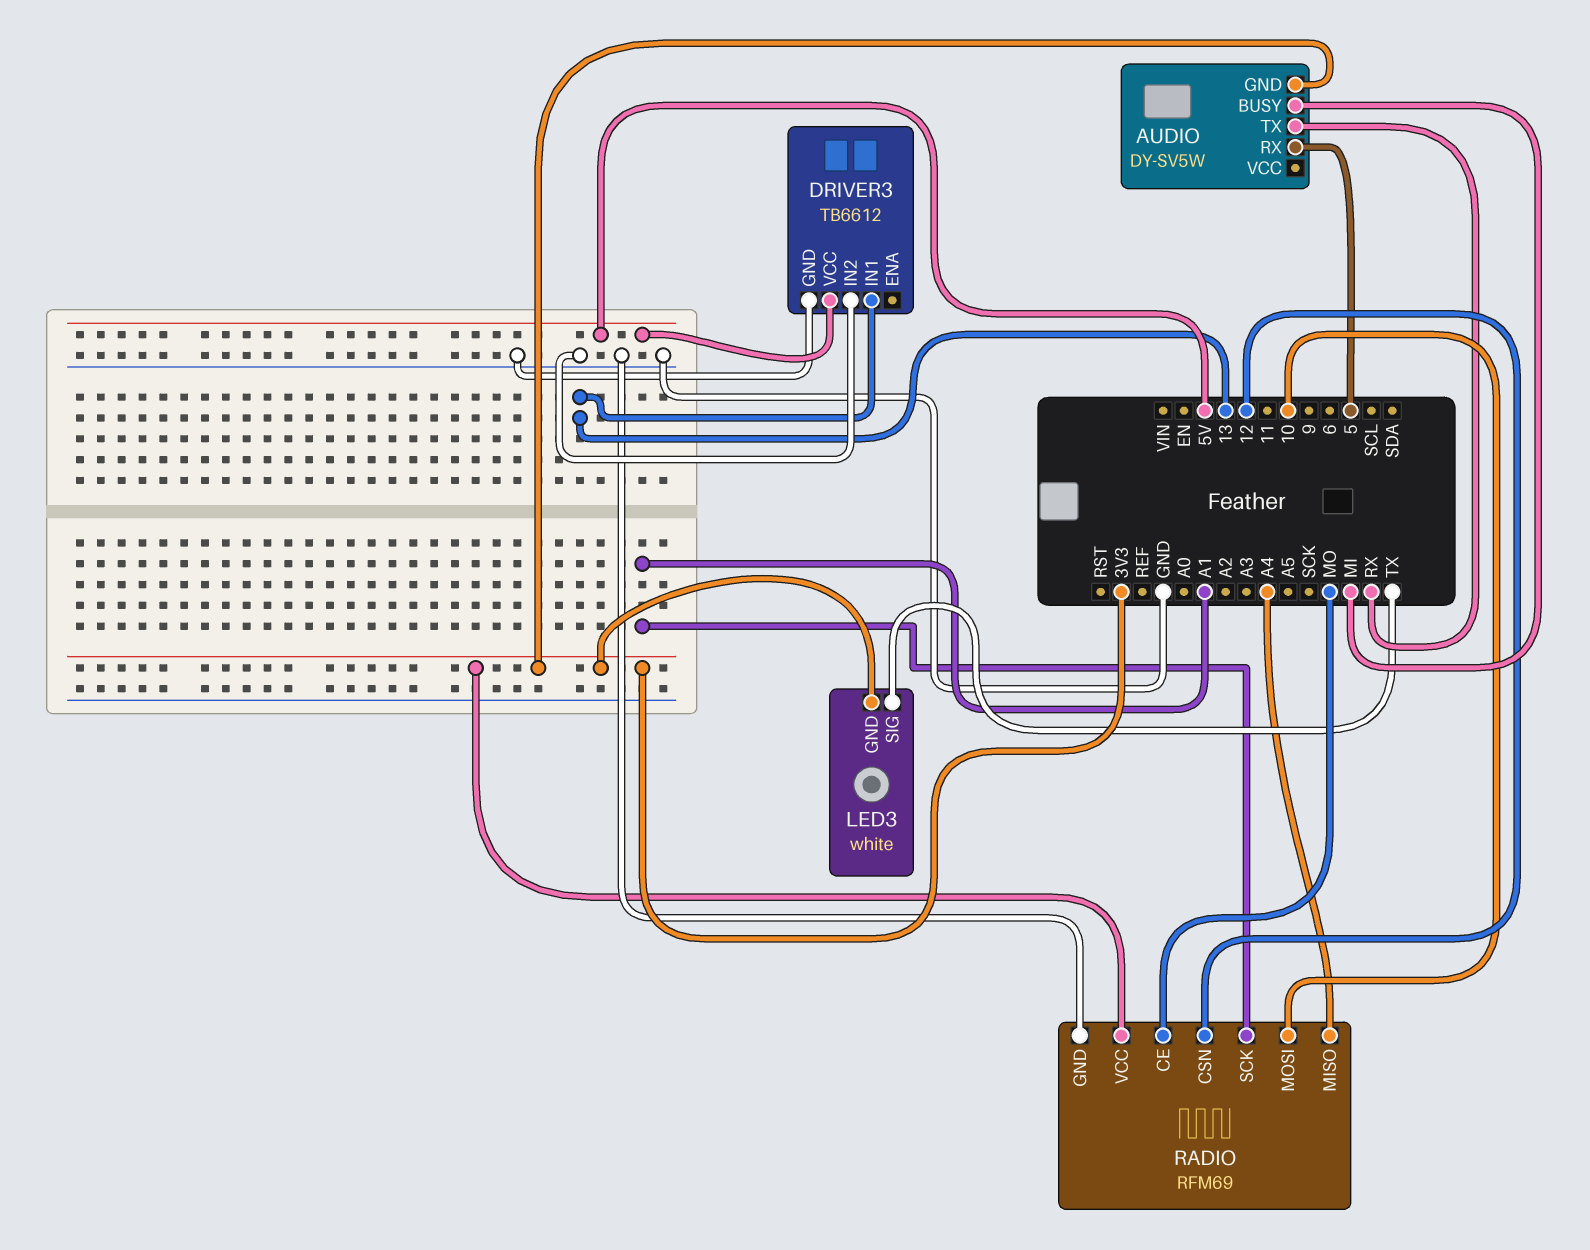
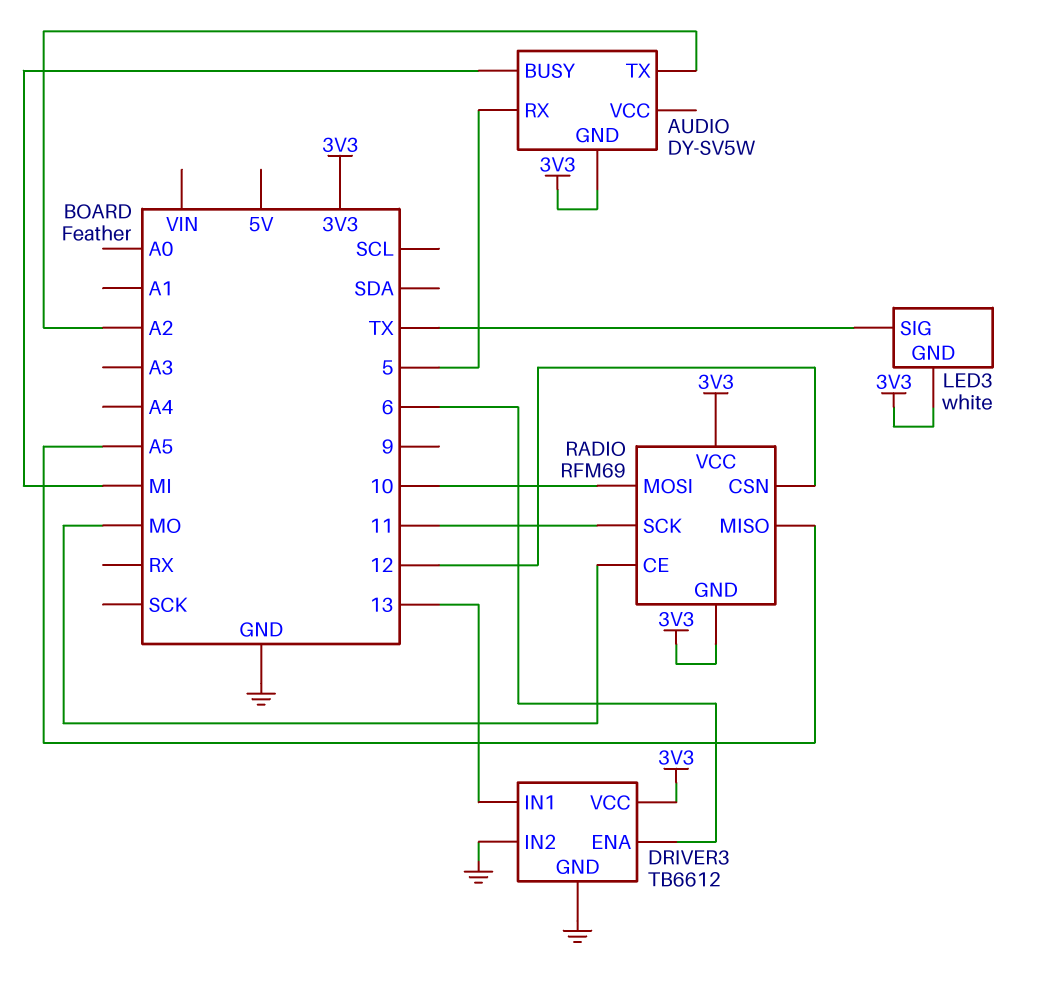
AUDIO pin TX: RX -> A2
DRIVER3 pin ENA: none -> 6
DRIVER3 pin VCC: 5V -> 3V3
RADIO pin GND: GND -> 3V3
RADIO pin MISO: A4 -> A5
RADIO pin SCK: A1 -> 11

